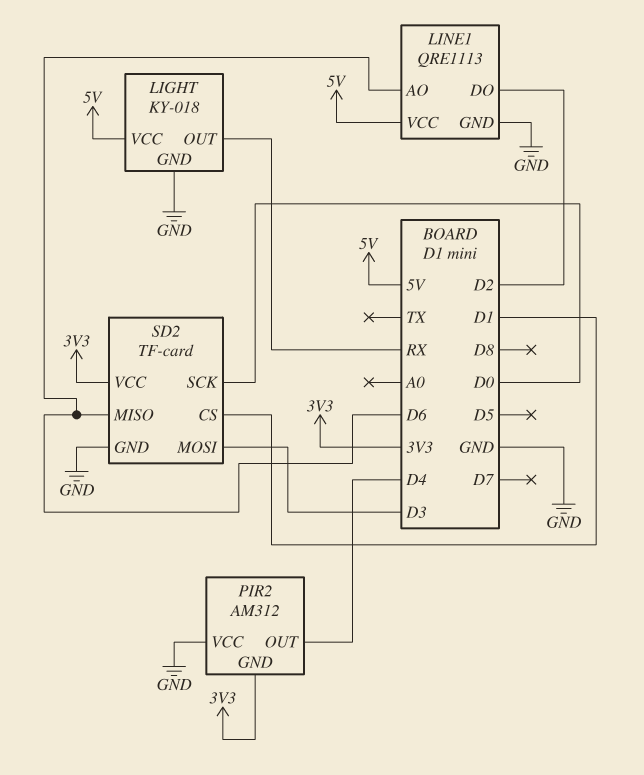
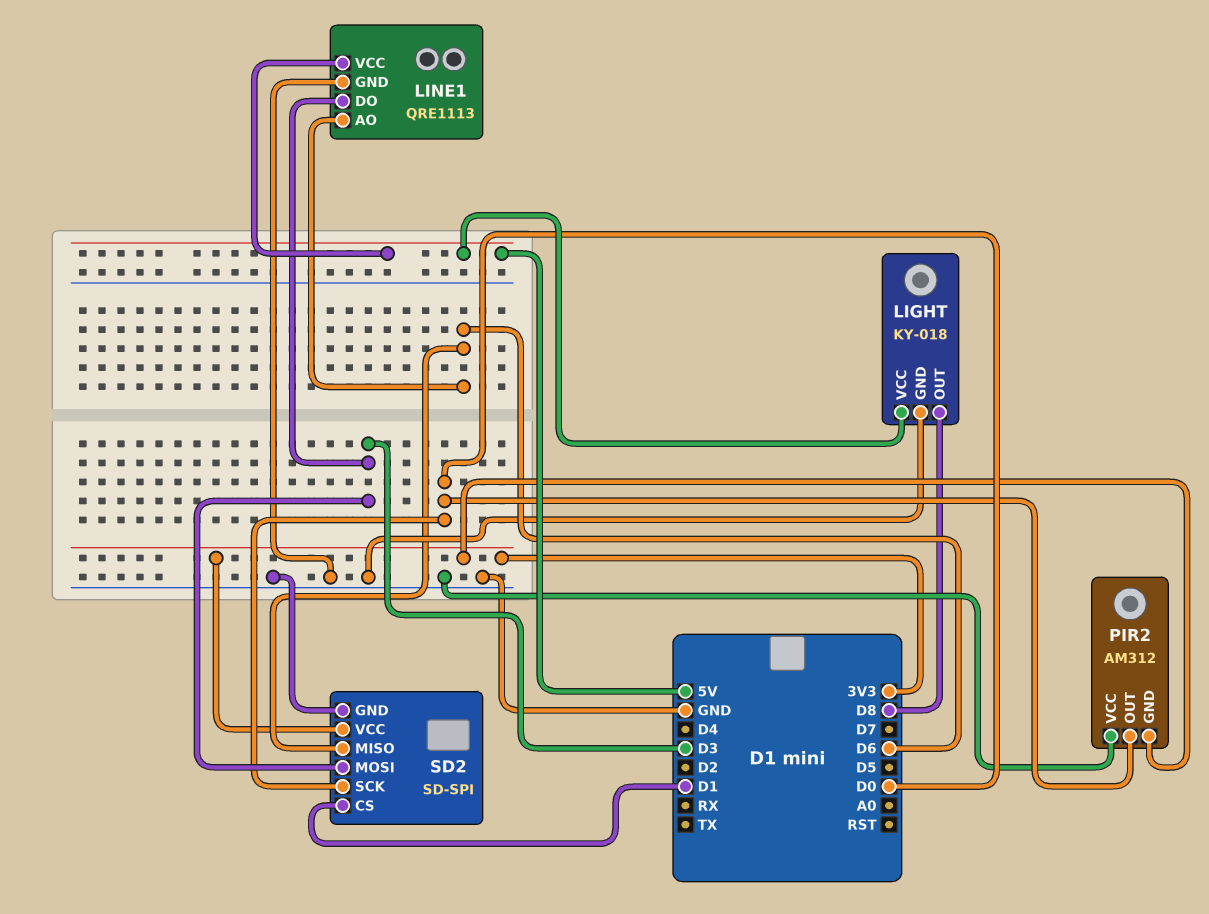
LIGHT pin OUT: RX -> D8
LINE1 pin DO: D2 -> D3
PIR2 pin OUT: D4 -> D0
SD2: TF-card -> SD-SPI

